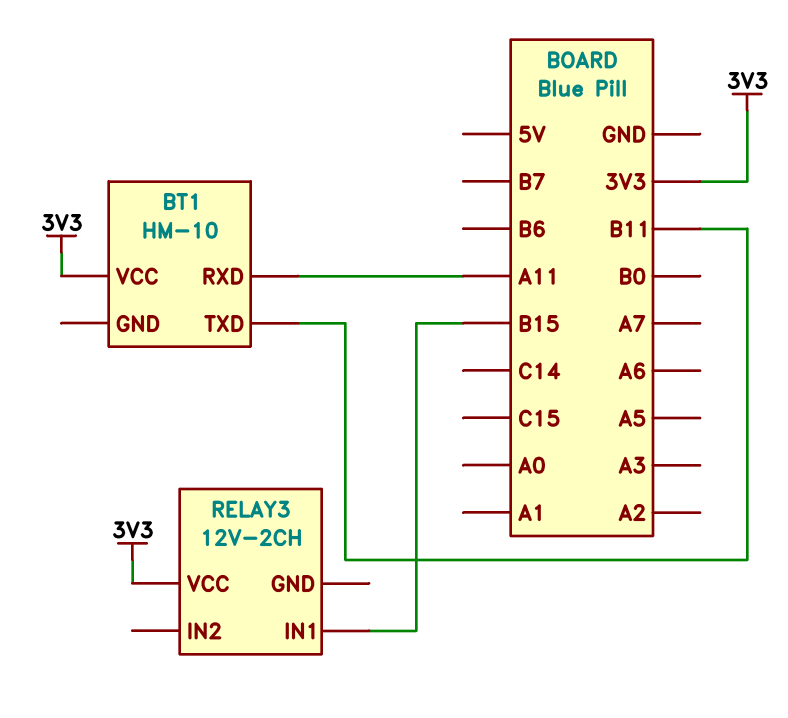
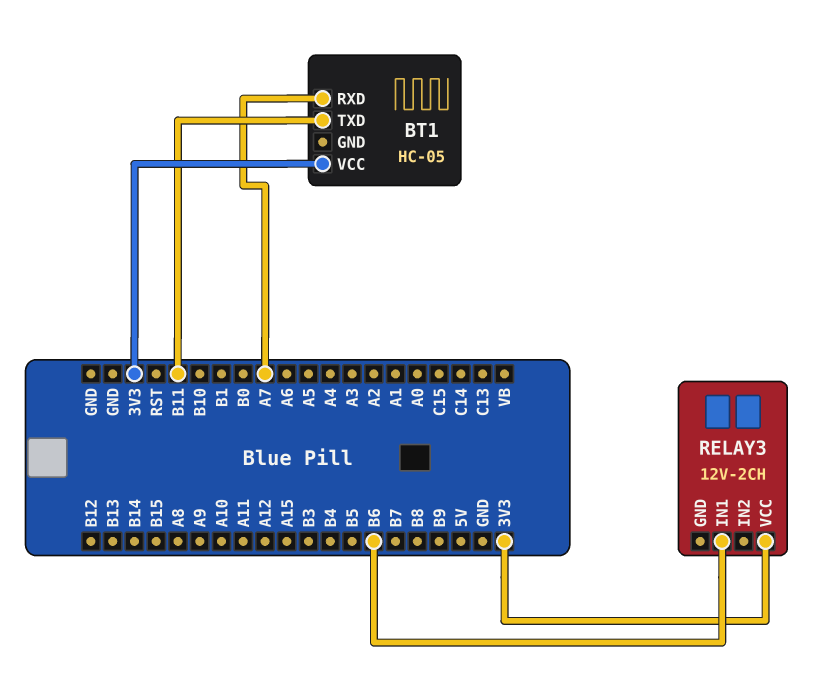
BT1: HM-10 -> HC-05
BT1 pin RXD: A11 -> A7
RELAY3 pin IN1: B15 -> B6

